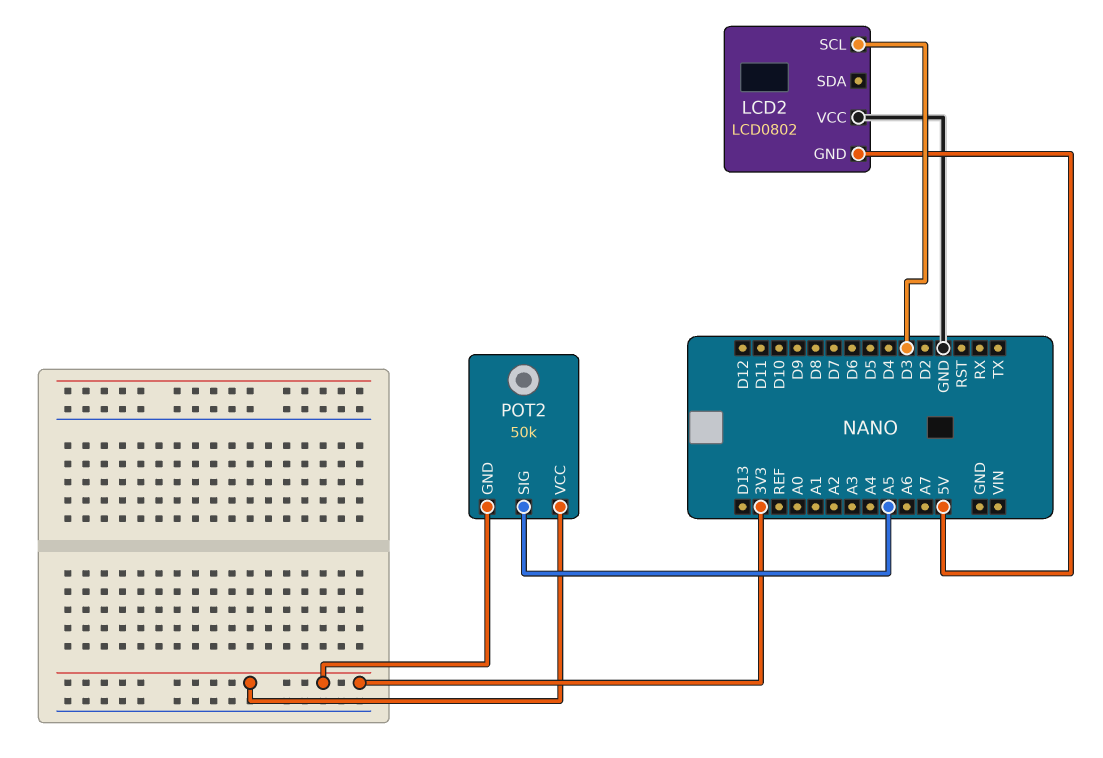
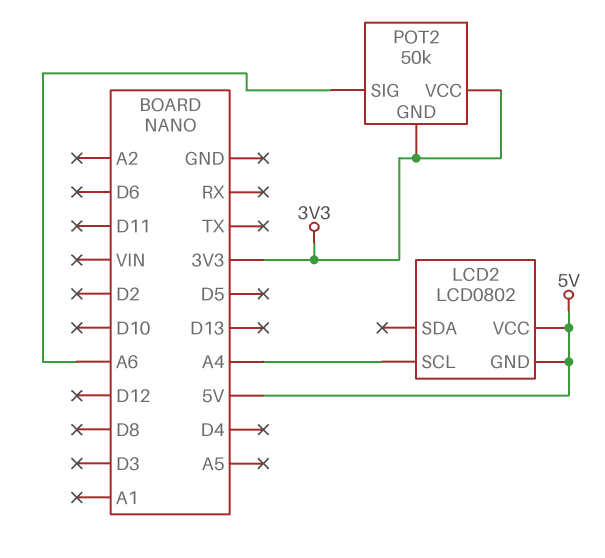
LCD2 pin SCL: D3 -> A4
LCD2 pin VCC: GND -> 5V
POT2 pin SIG: A5 -> A6

